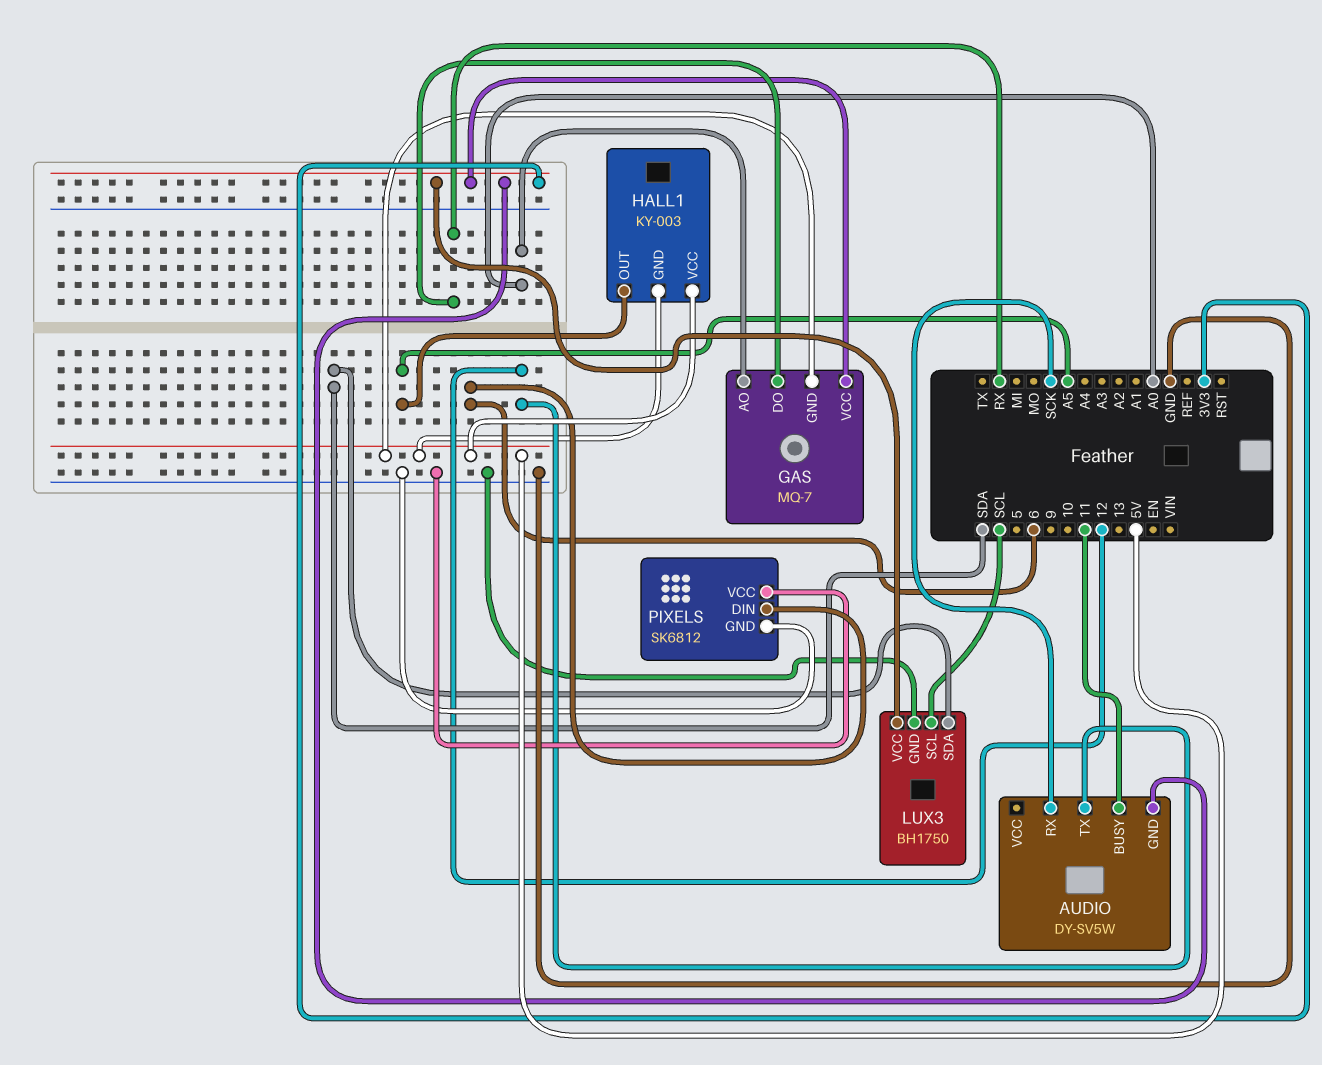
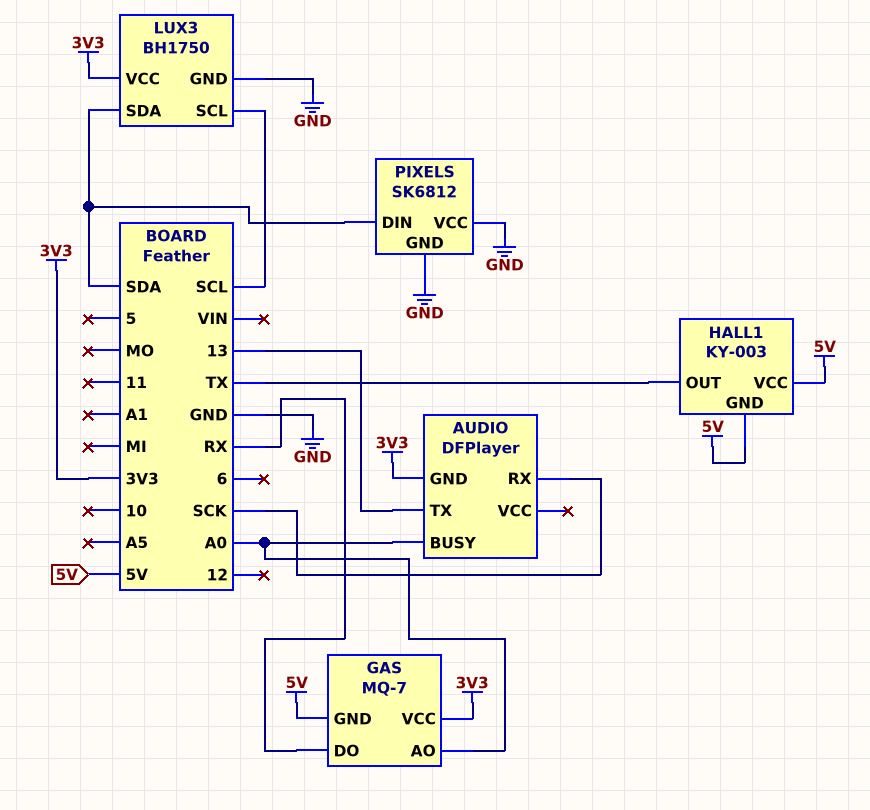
AUDIO: DY-SV5W -> DFPlayer
AUDIO pin BUSY: 11 -> A0
AUDIO pin TX: 12 -> 13
HALL1 pin OUT: A5 -> TX
PIXELS pin DIN: 6 -> SDA

